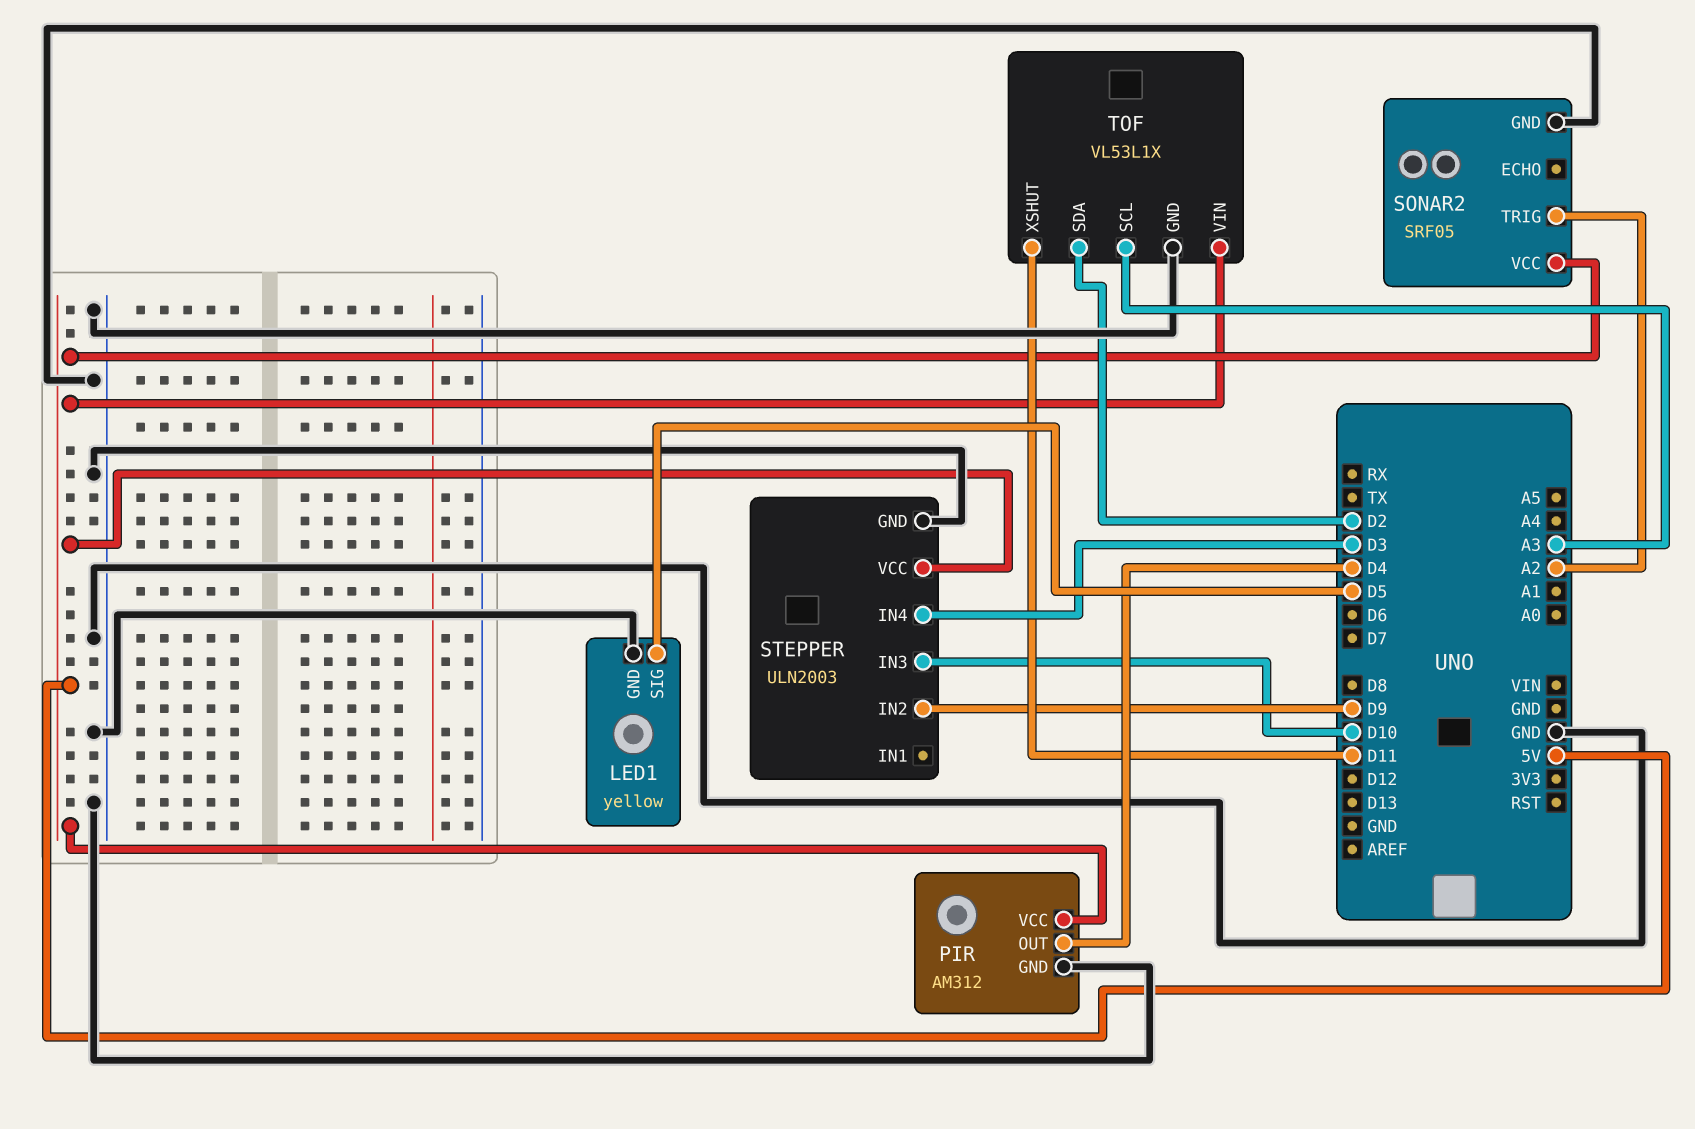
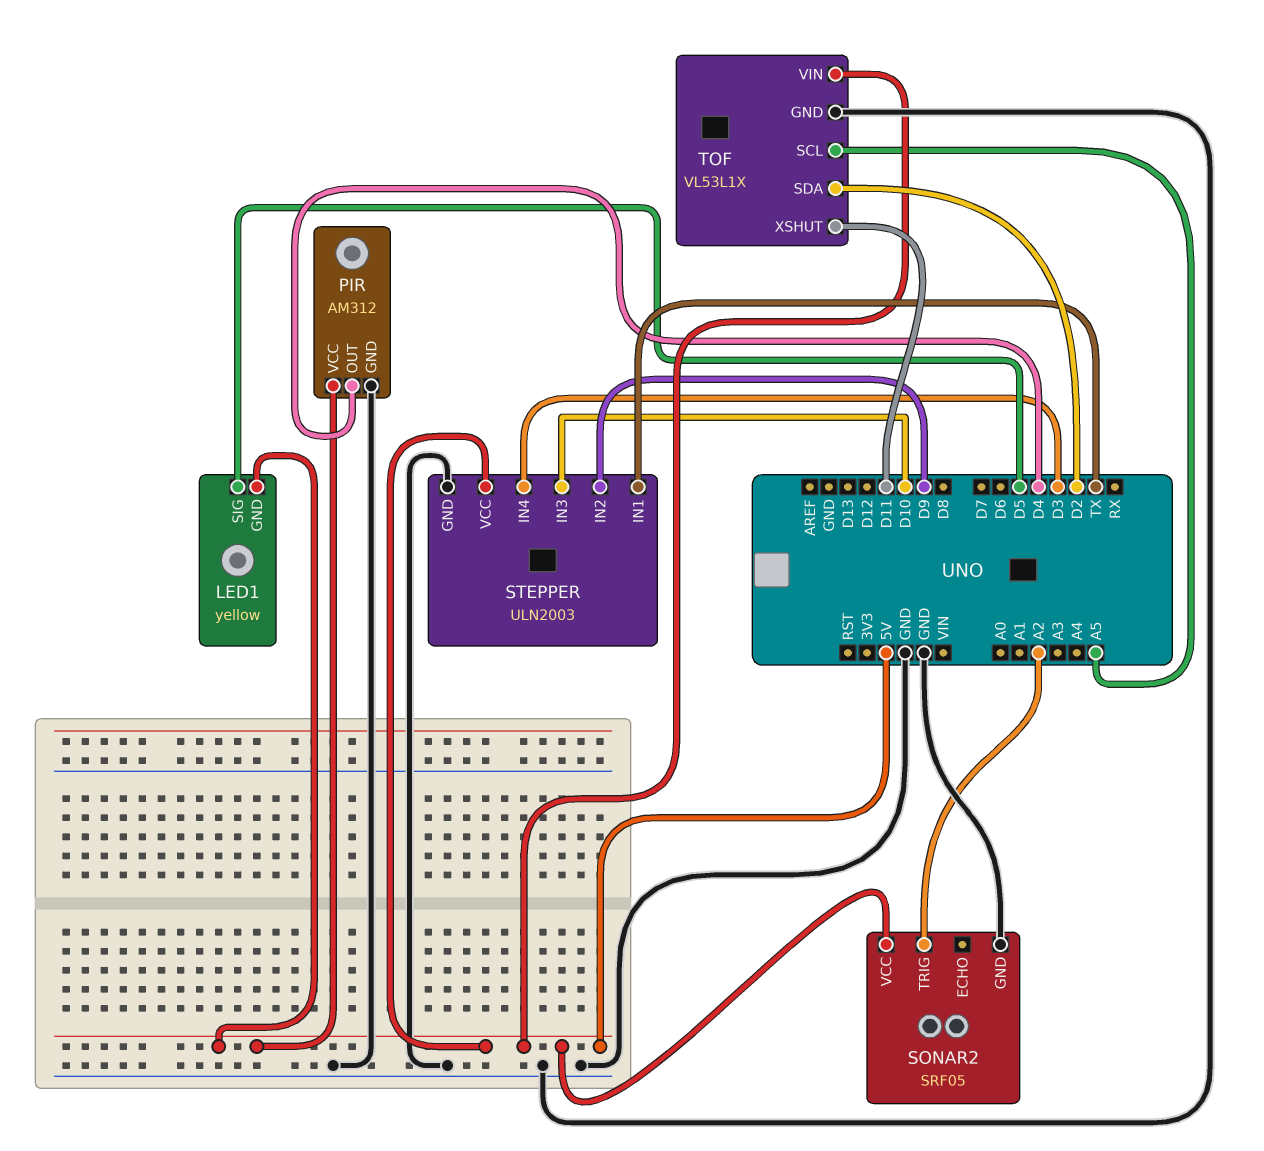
LED1 pin GND: GND -> 5V
STEPPER pin IN1: none -> TX
TOF pin SCL: A3 -> A5

